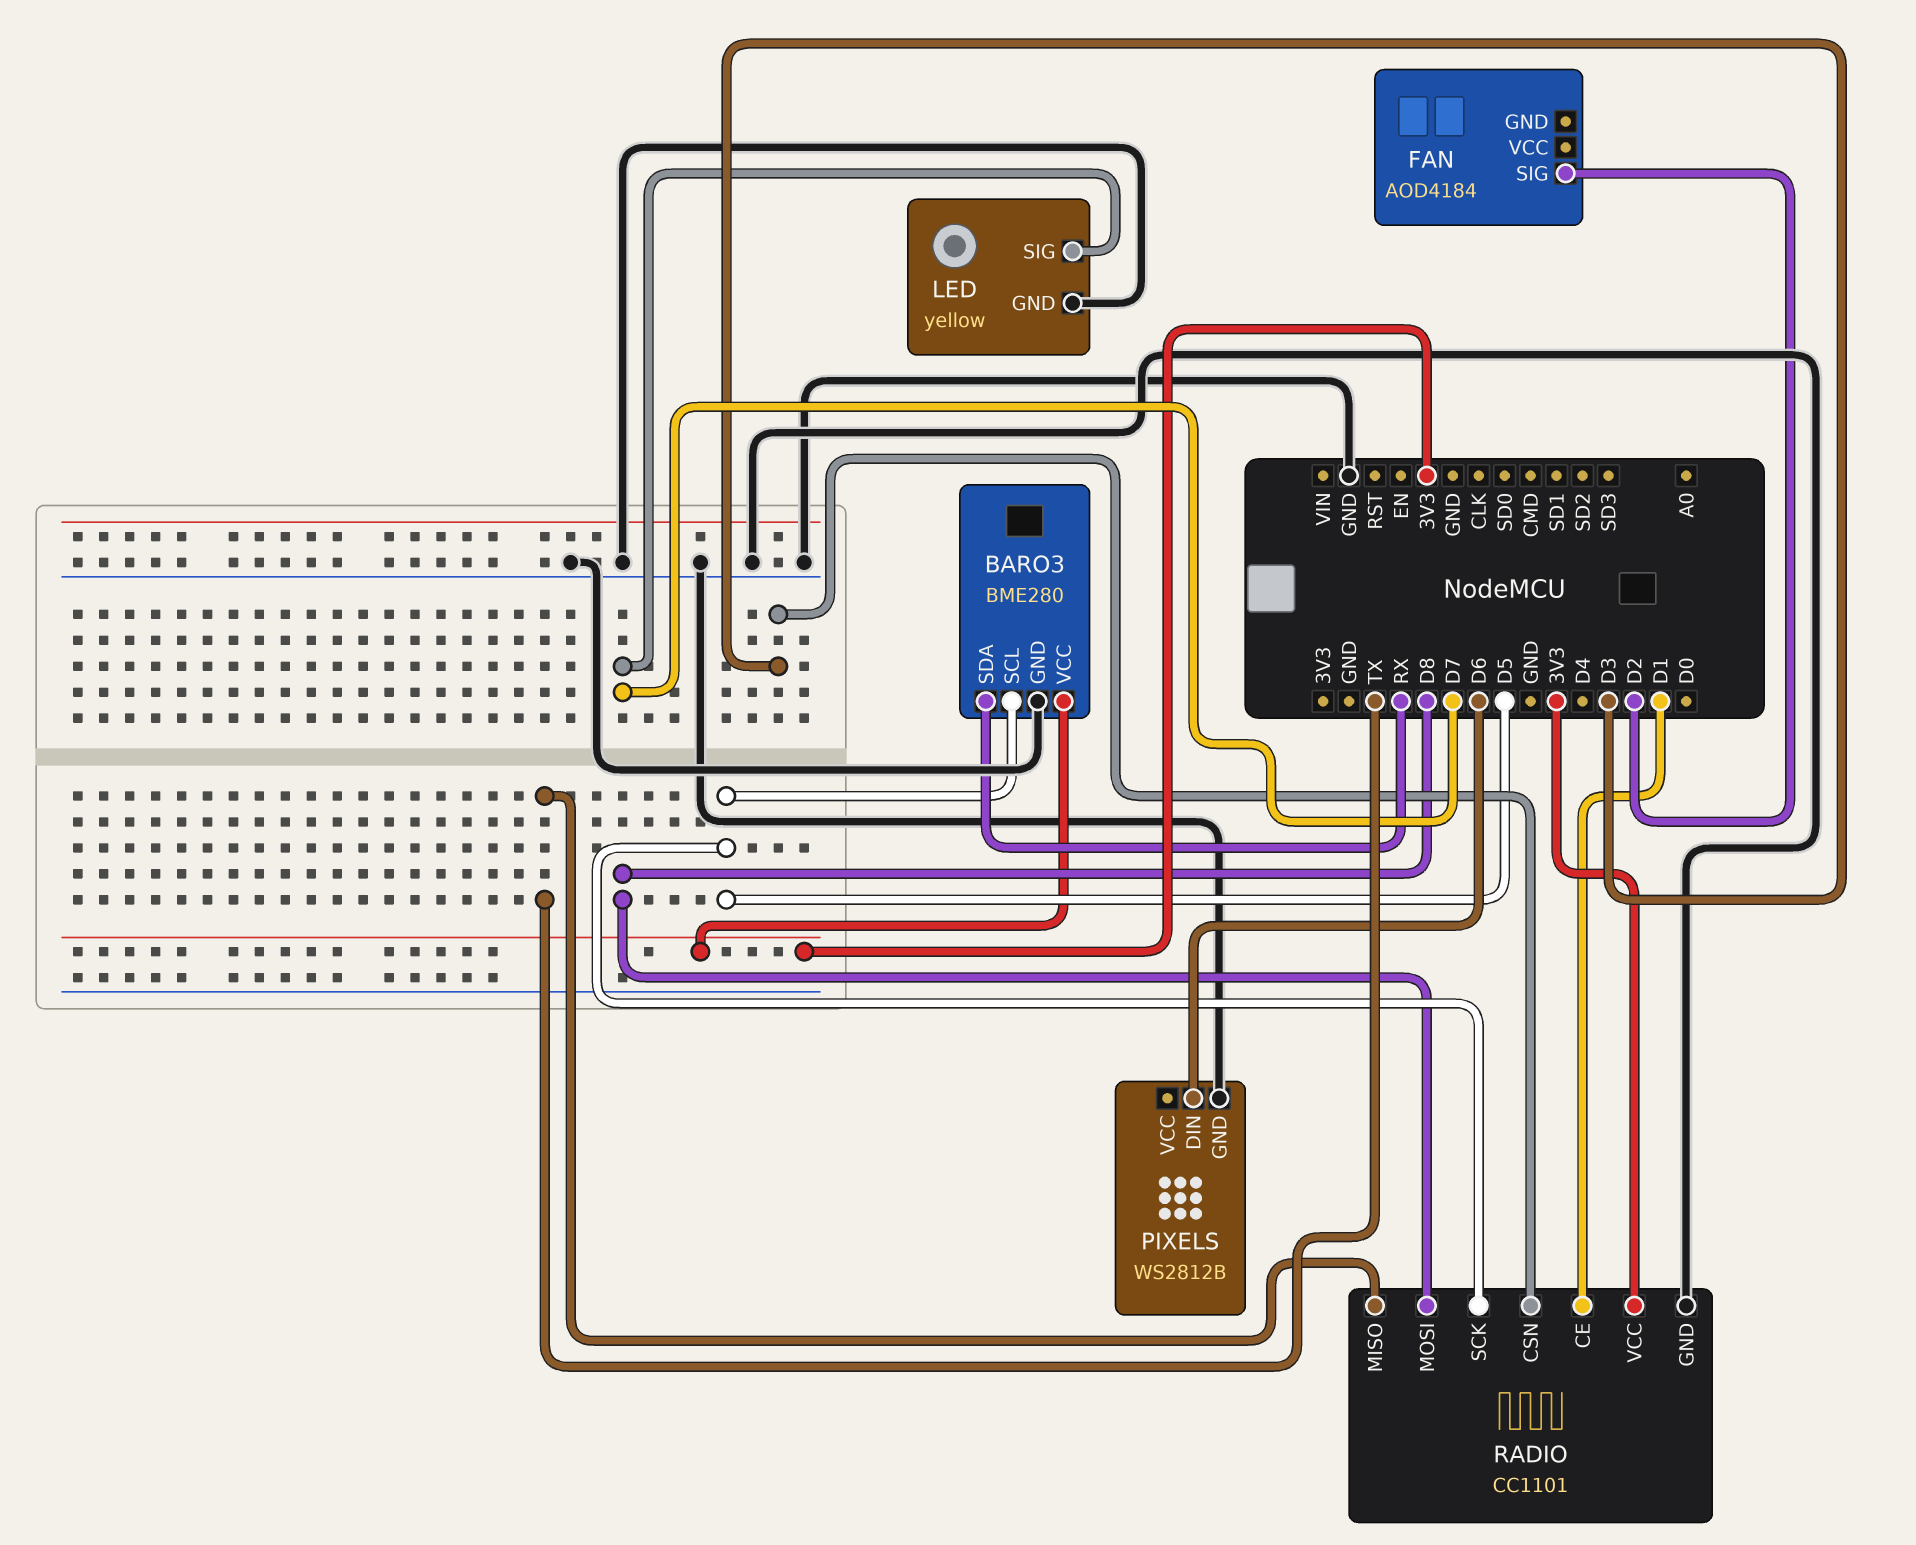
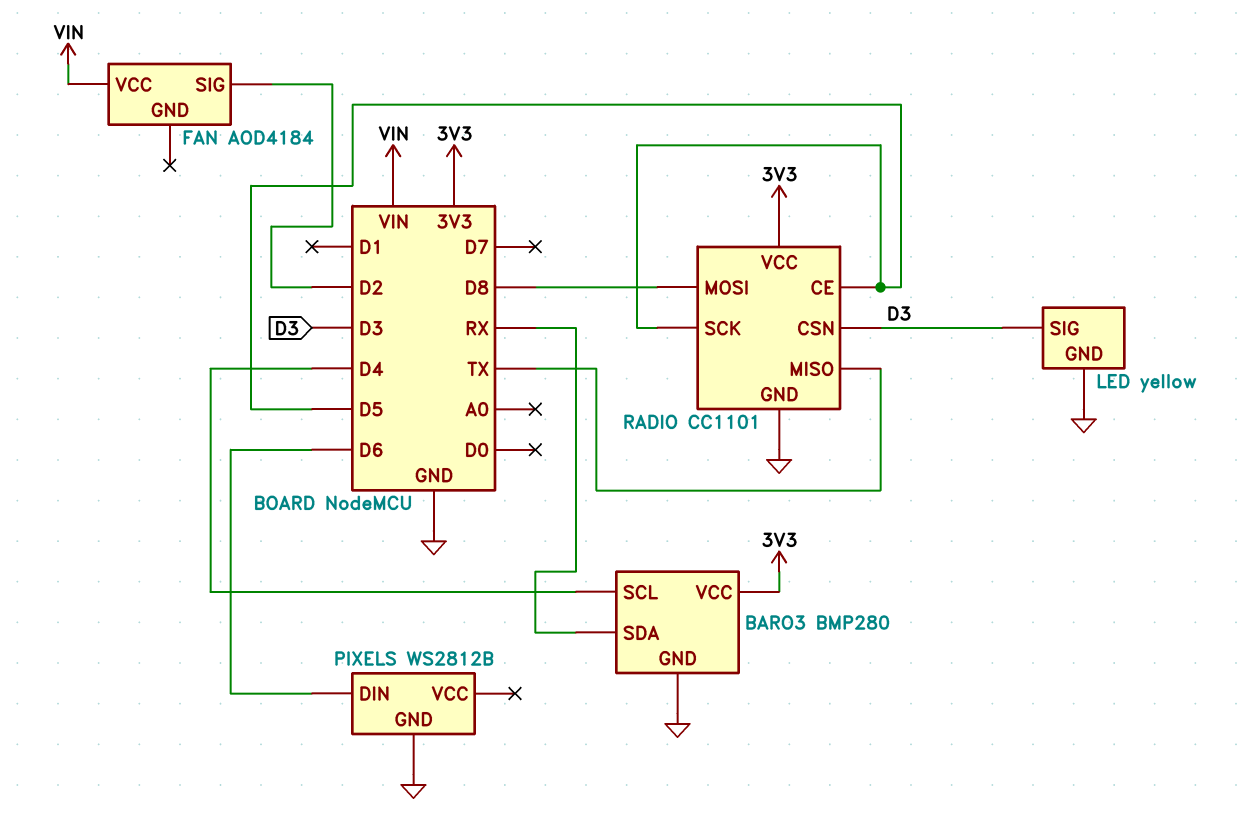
BARO3: BME280 -> BMP280
BARO3 pin SCL: D5 -> D4
FAN pin VCC: none -> VIN
LED pin SIG: D7 -> D3
RADIO pin CE: D1 -> D5

